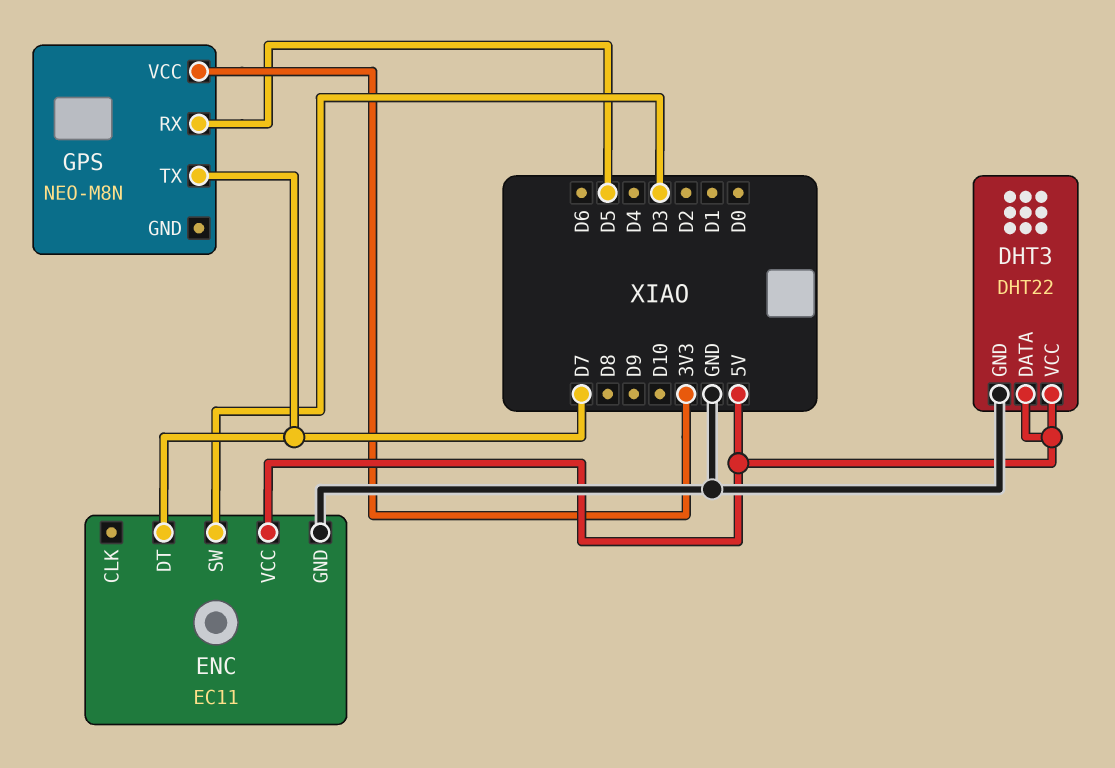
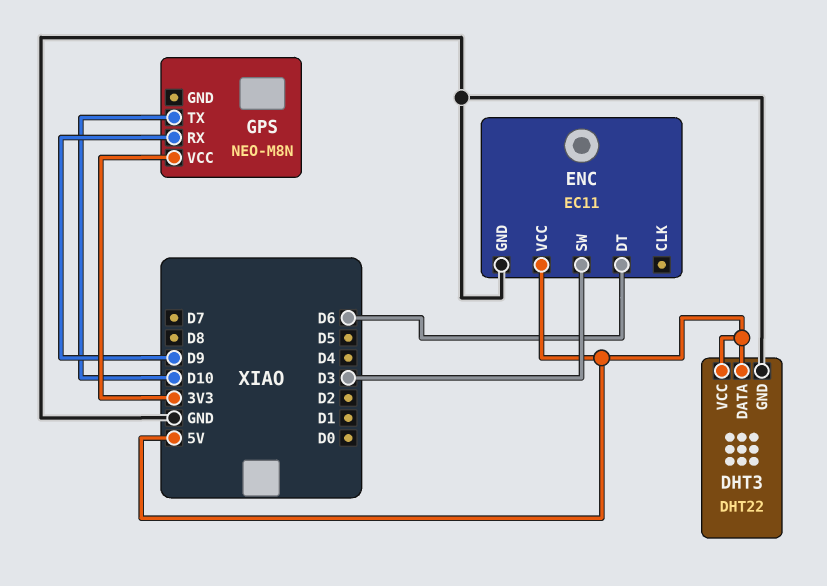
ENC pin DT: D7 -> D6
GPS pin RX: D5 -> D9
GPS pin TX: D7 -> D10

